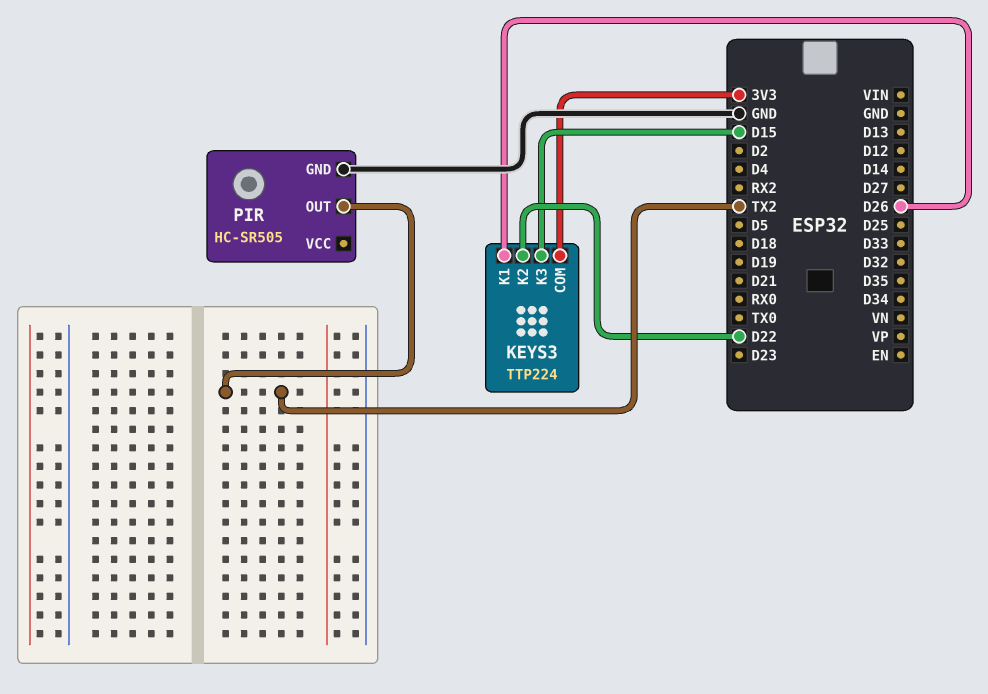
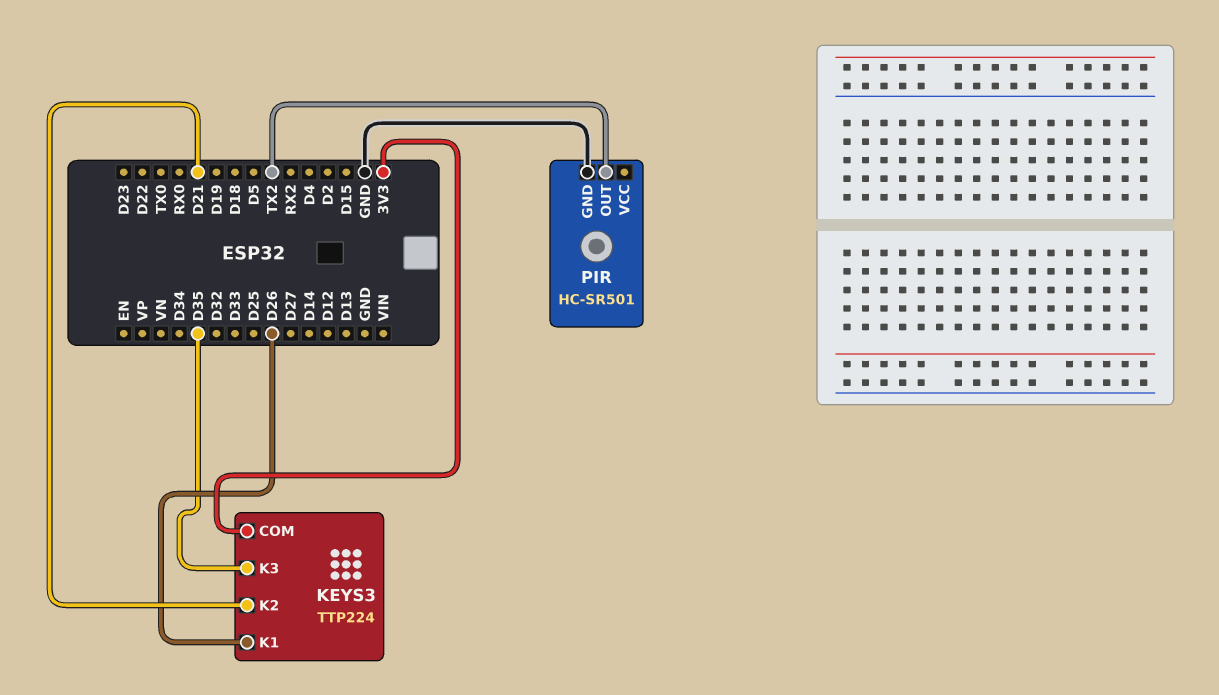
KEYS3 pin K2: D22 -> D21
KEYS3 pin K3: D15 -> D35
PIR: HC-SR505 -> HC-SR501

